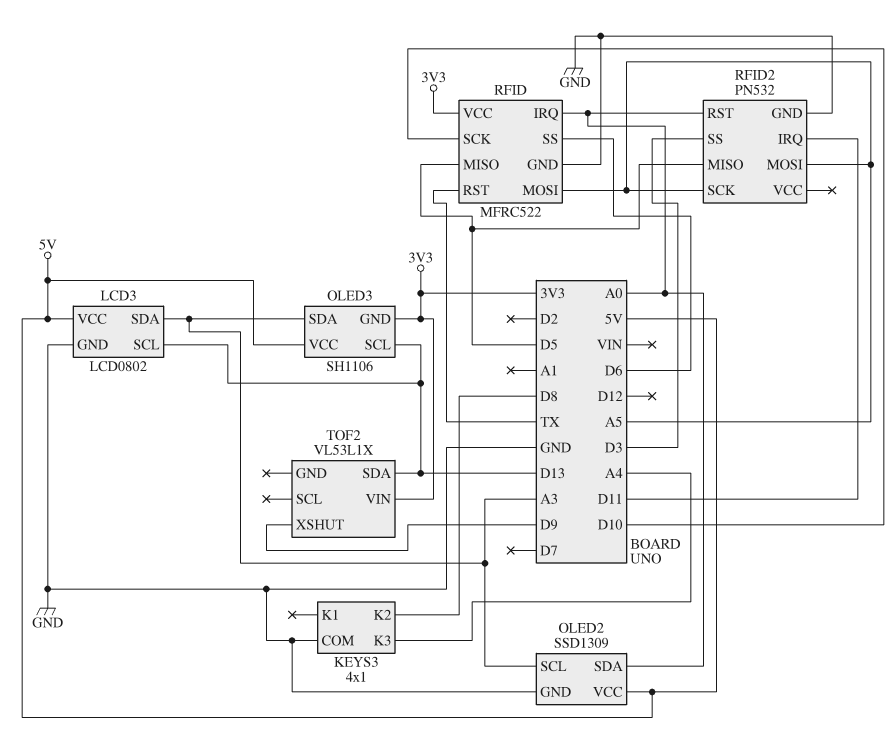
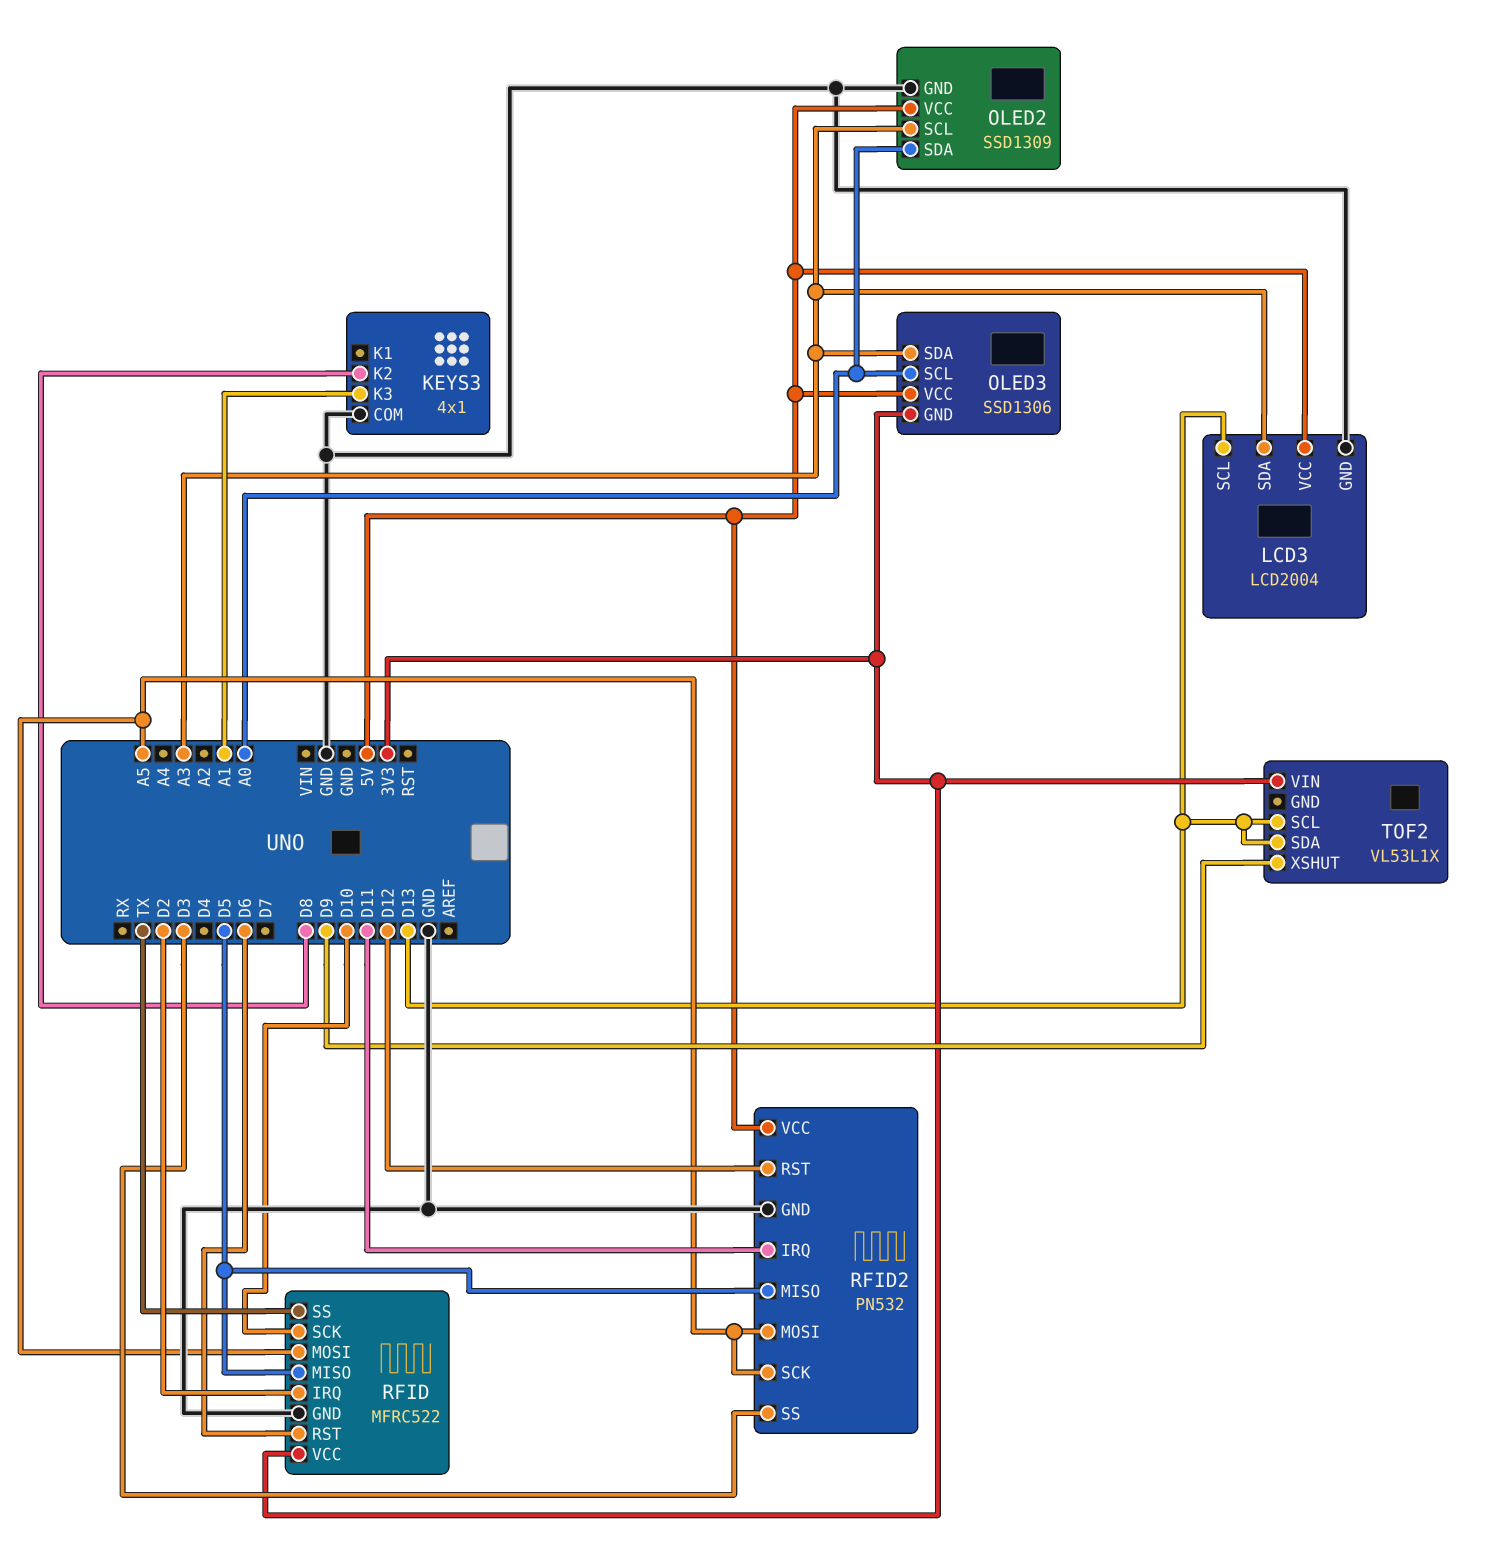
KEYS3 pin K3: A4 -> A1
LCD3: LCD0802 -> LCD2004
OLED3: SH1106 -> SSD1306
OLED3 pin SCL: D13 -> A0
RFID pin IRQ: A0 -> D2
RFID pin RST: TX -> D6
RFID pin SS: D6 -> TX
RFID2 pin RST: A0 -> D12
RFID2 pin VCC: none -> 5V
TOF2 pin SCL: none -> D13

